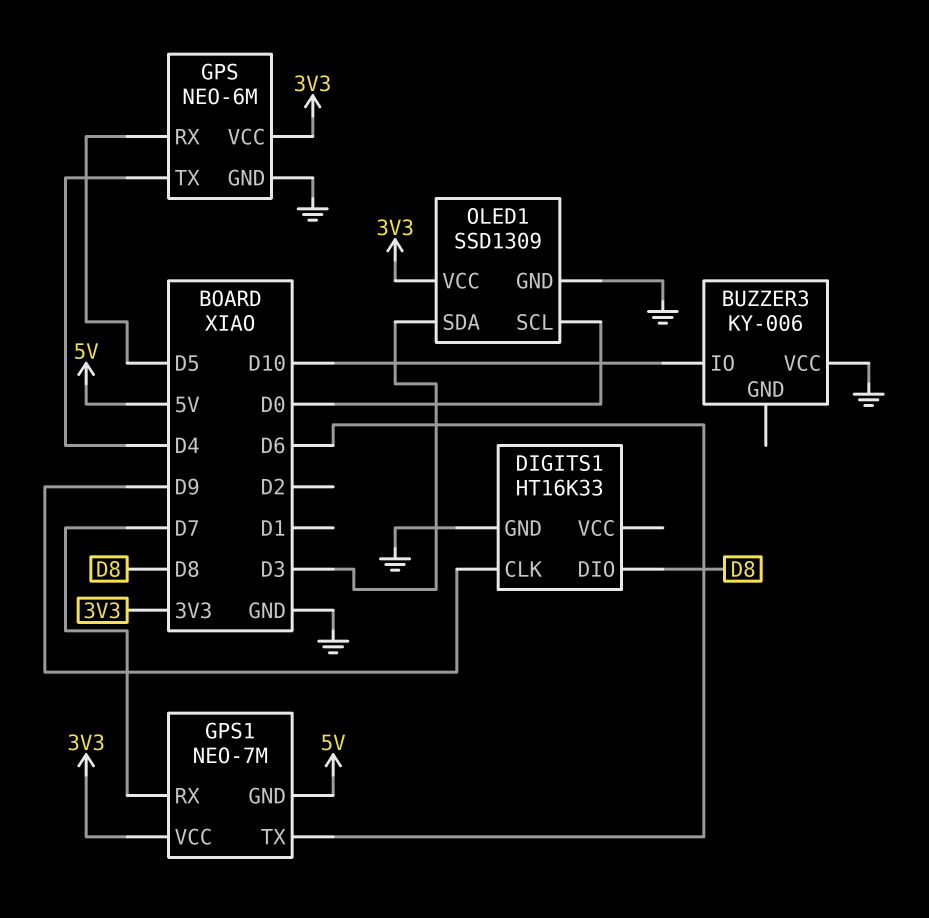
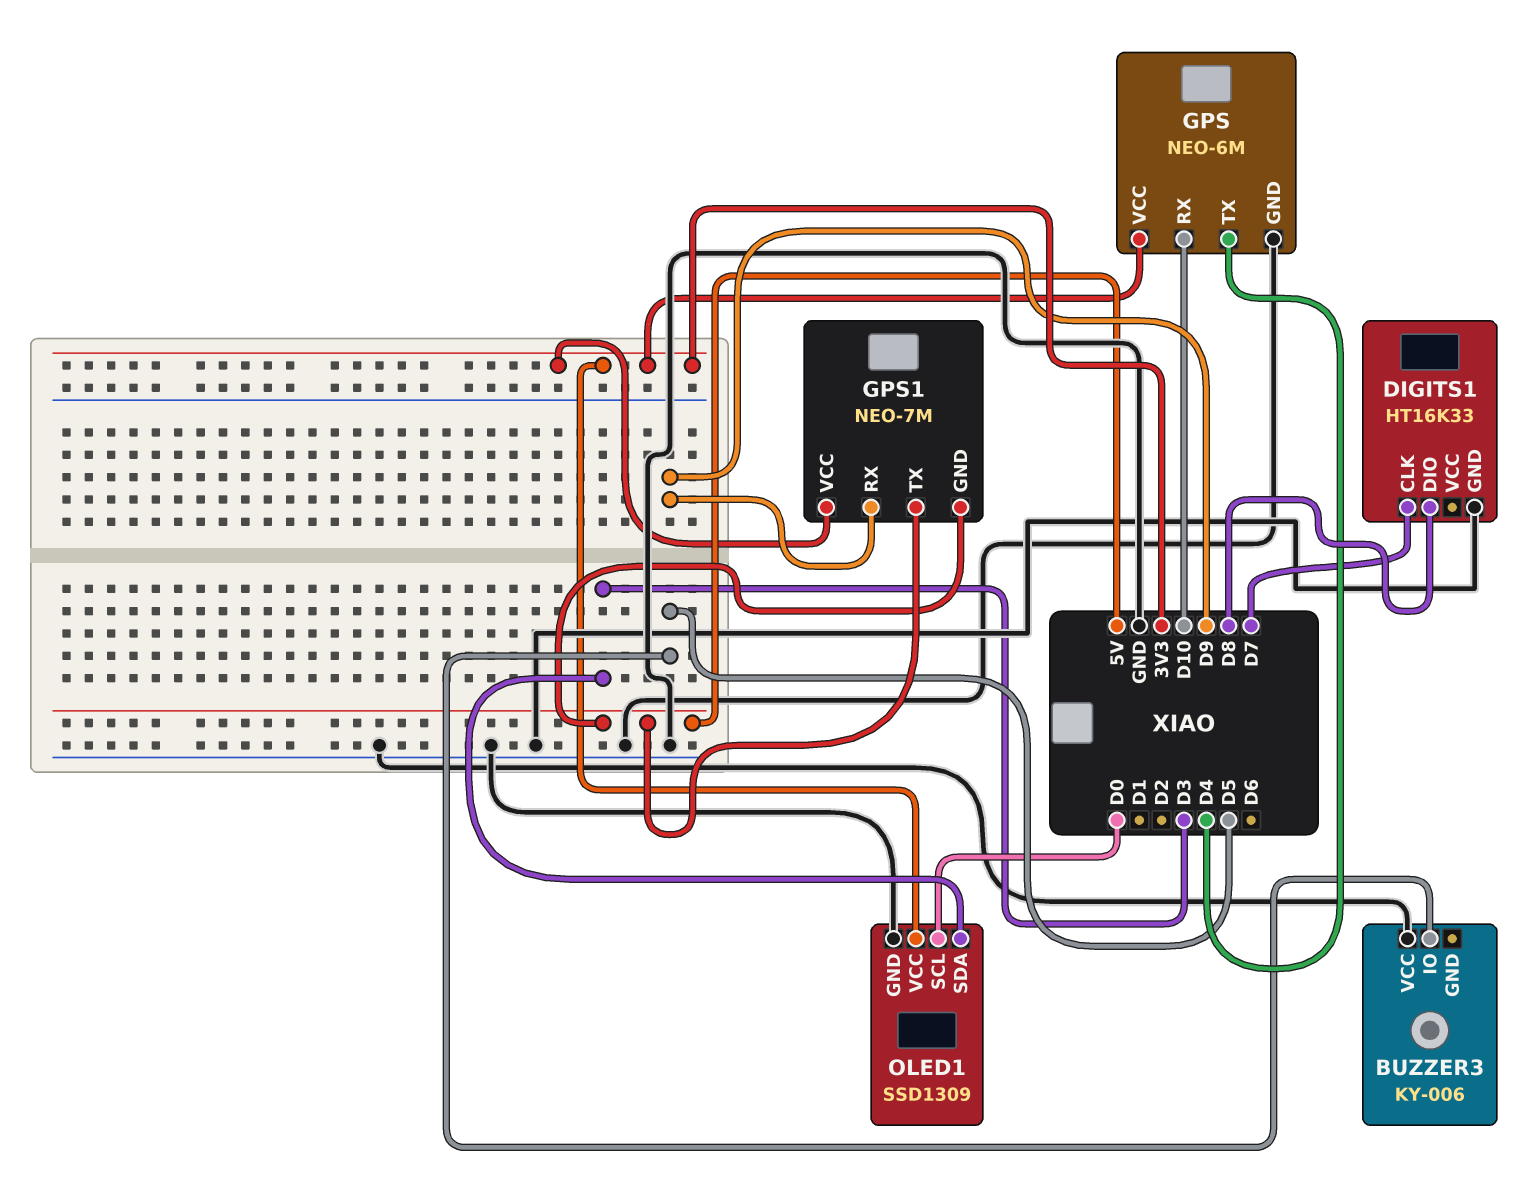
BUZZER3 pin IO: D10 -> D5
DIGITS1 pin CLK: D9 -> D7
GPS pin RX: D5 -> D10
GPS1 pin RX: D7 -> D9
GPS1 pin TX: D6 -> 5V

